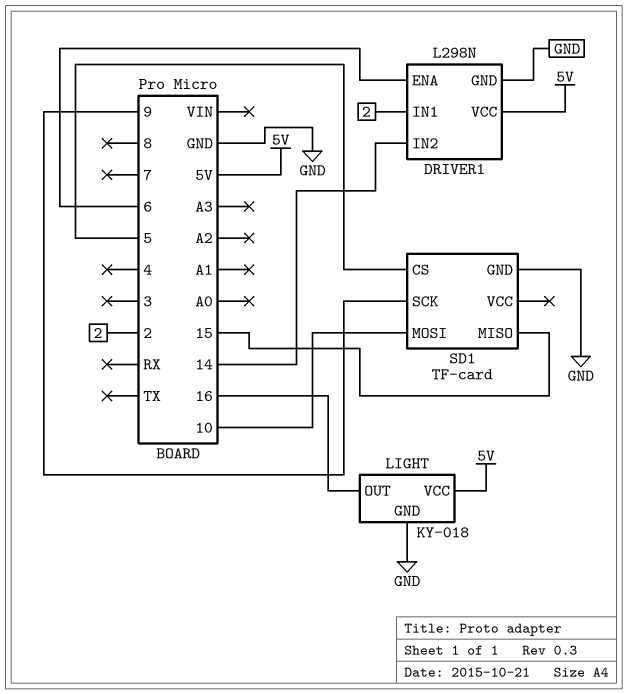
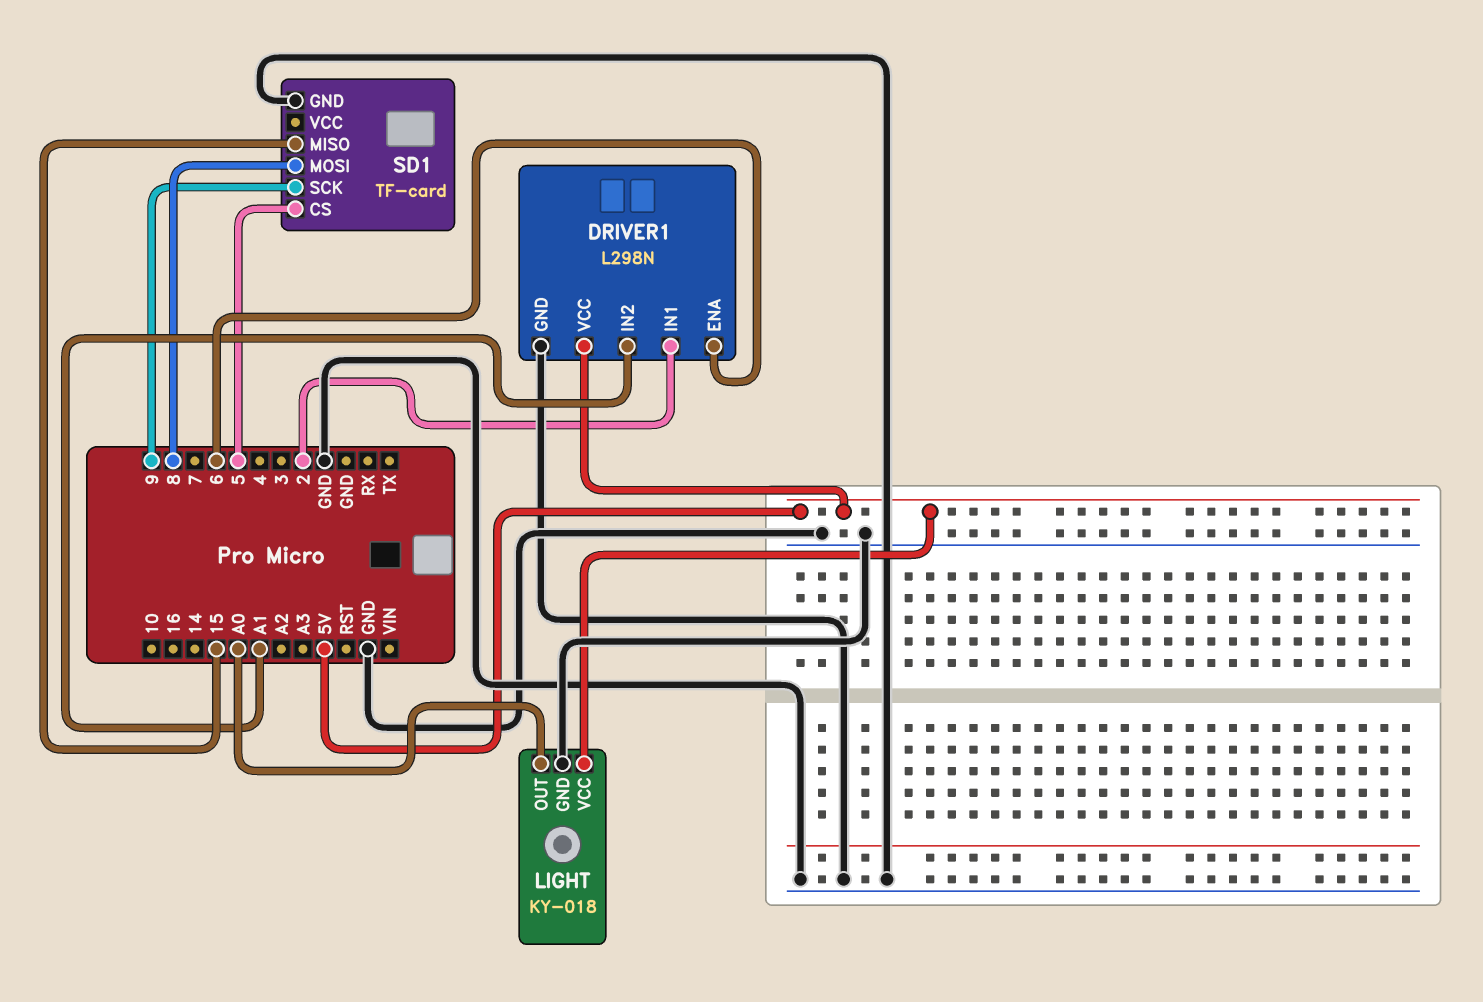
DRIVER1 pin IN2: 14 -> A1
LIGHT pin OUT: 16 -> A0
SD1 pin MOSI: 10 -> 8

